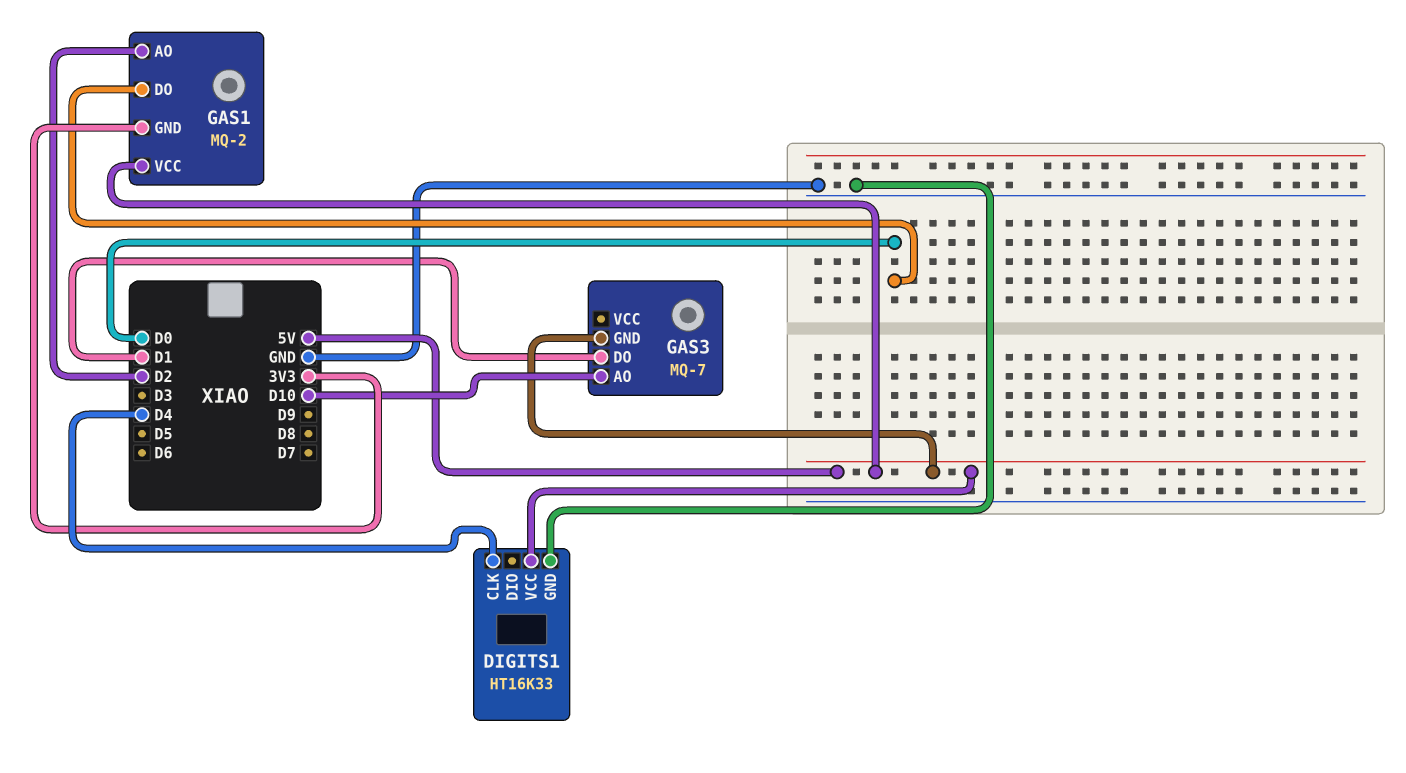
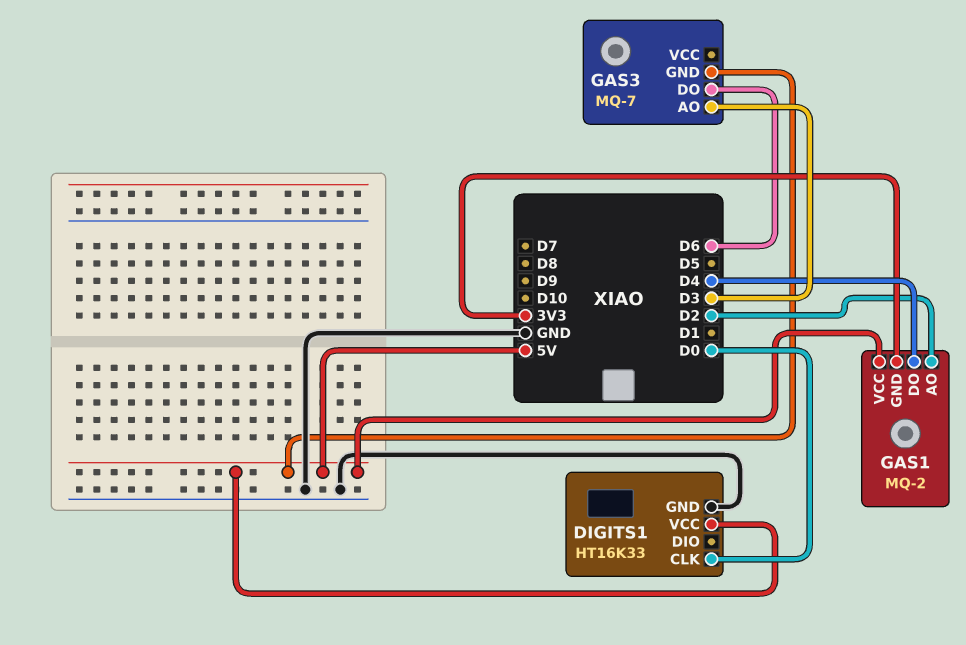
DIGITS1 pin CLK: D4 -> D0
GAS1 pin DO: D0 -> D4
GAS3 pin AO: D10 -> D3
GAS3 pin DO: D1 -> D6

